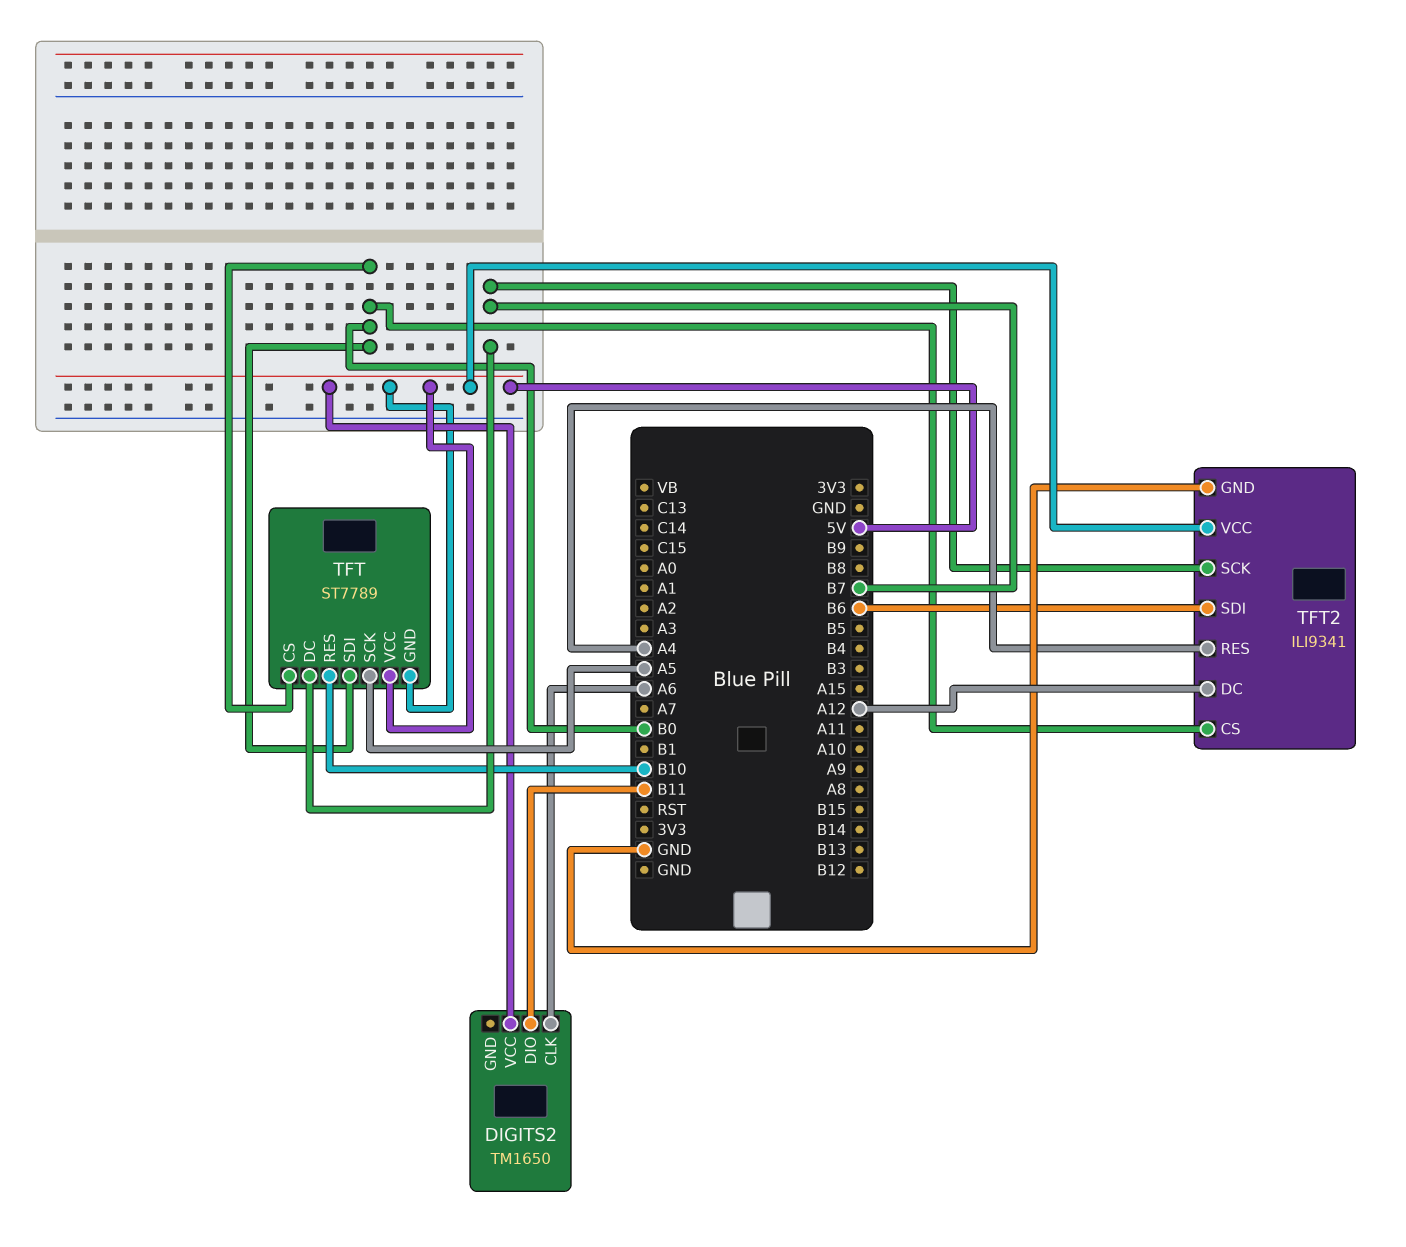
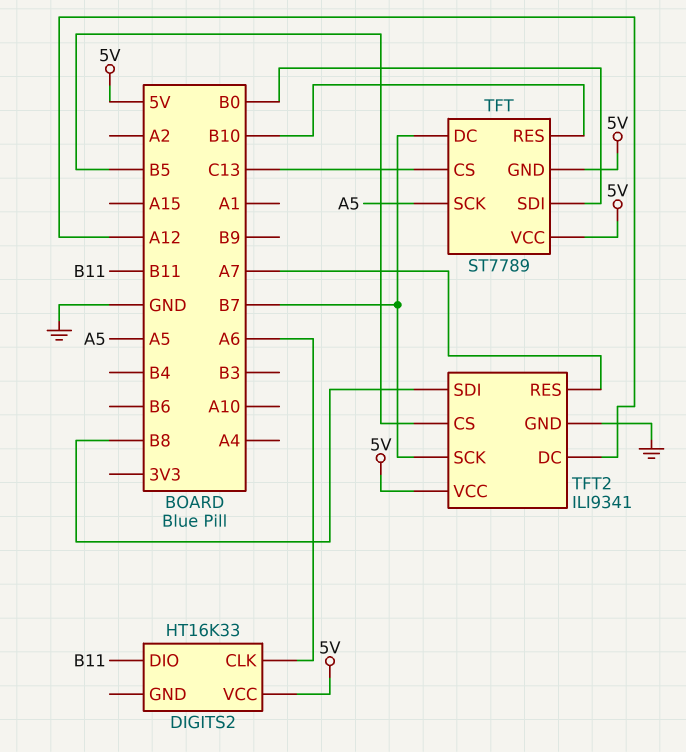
DIGITS2: TM1650 -> HT16K33
TFT pin CS: B0 -> C13
TFT2 pin CS: B0 -> B5
TFT2 pin RES: A4 -> A7
TFT2 pin SDI: B6 -> B8

